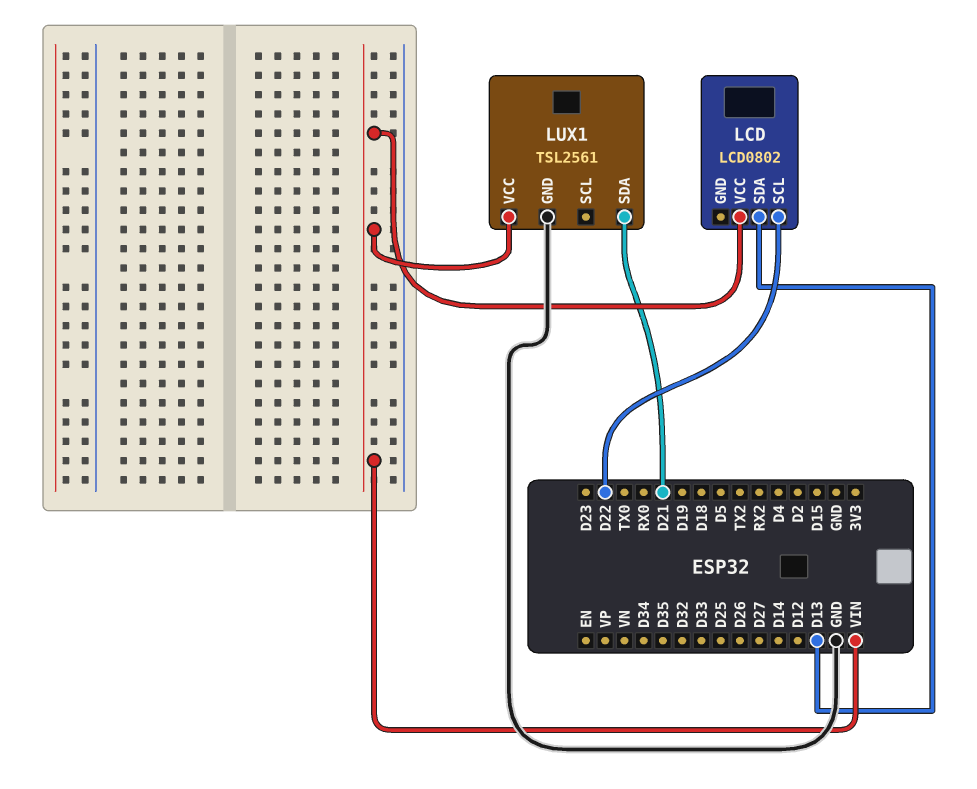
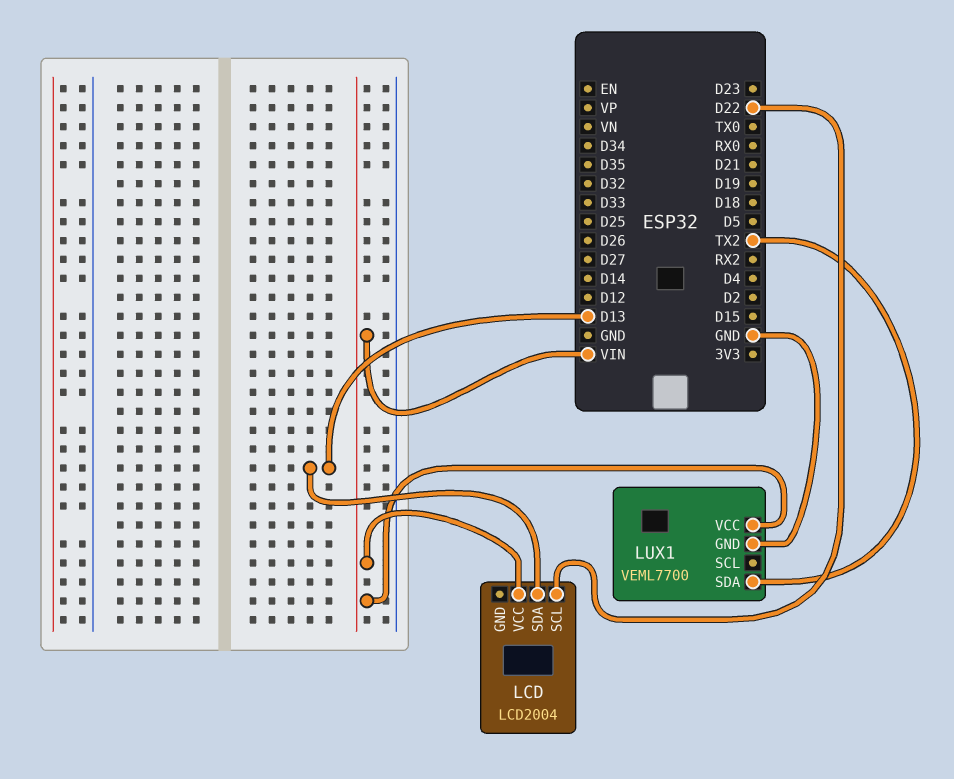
LCD: LCD0802 -> LCD2004
LUX1: TSL2561 -> VEML7700
LUX1 pin SDA: D21 -> TX2

